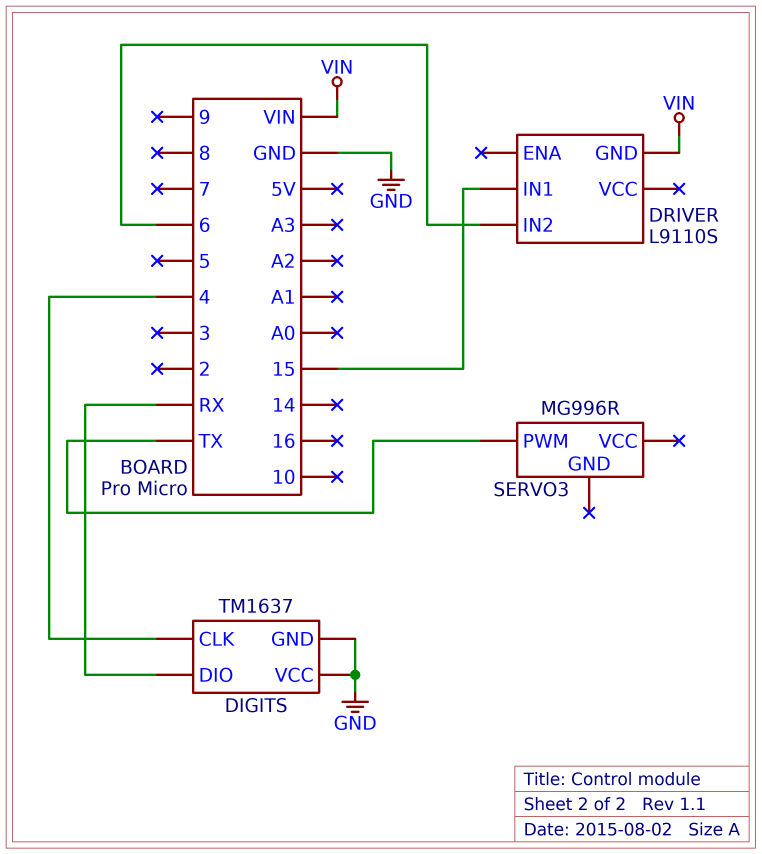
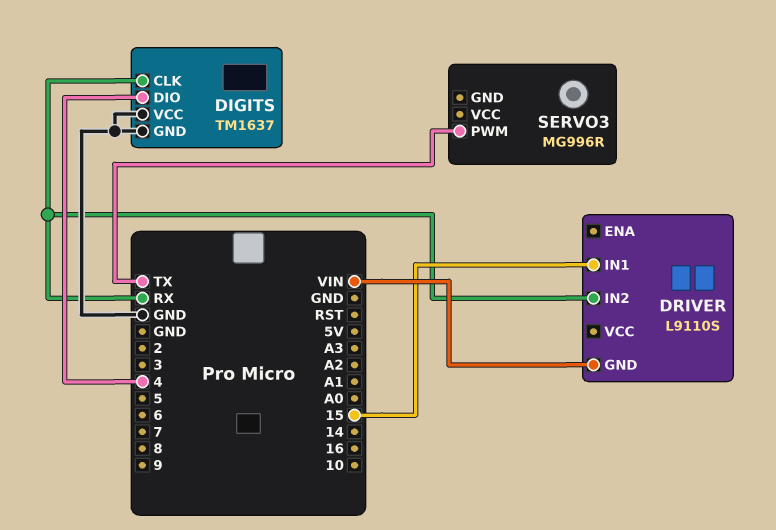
DIGITS pin CLK: 4 -> RX
DIGITS pin DIO: RX -> 4
DRIVER pin IN2: 6 -> RX

